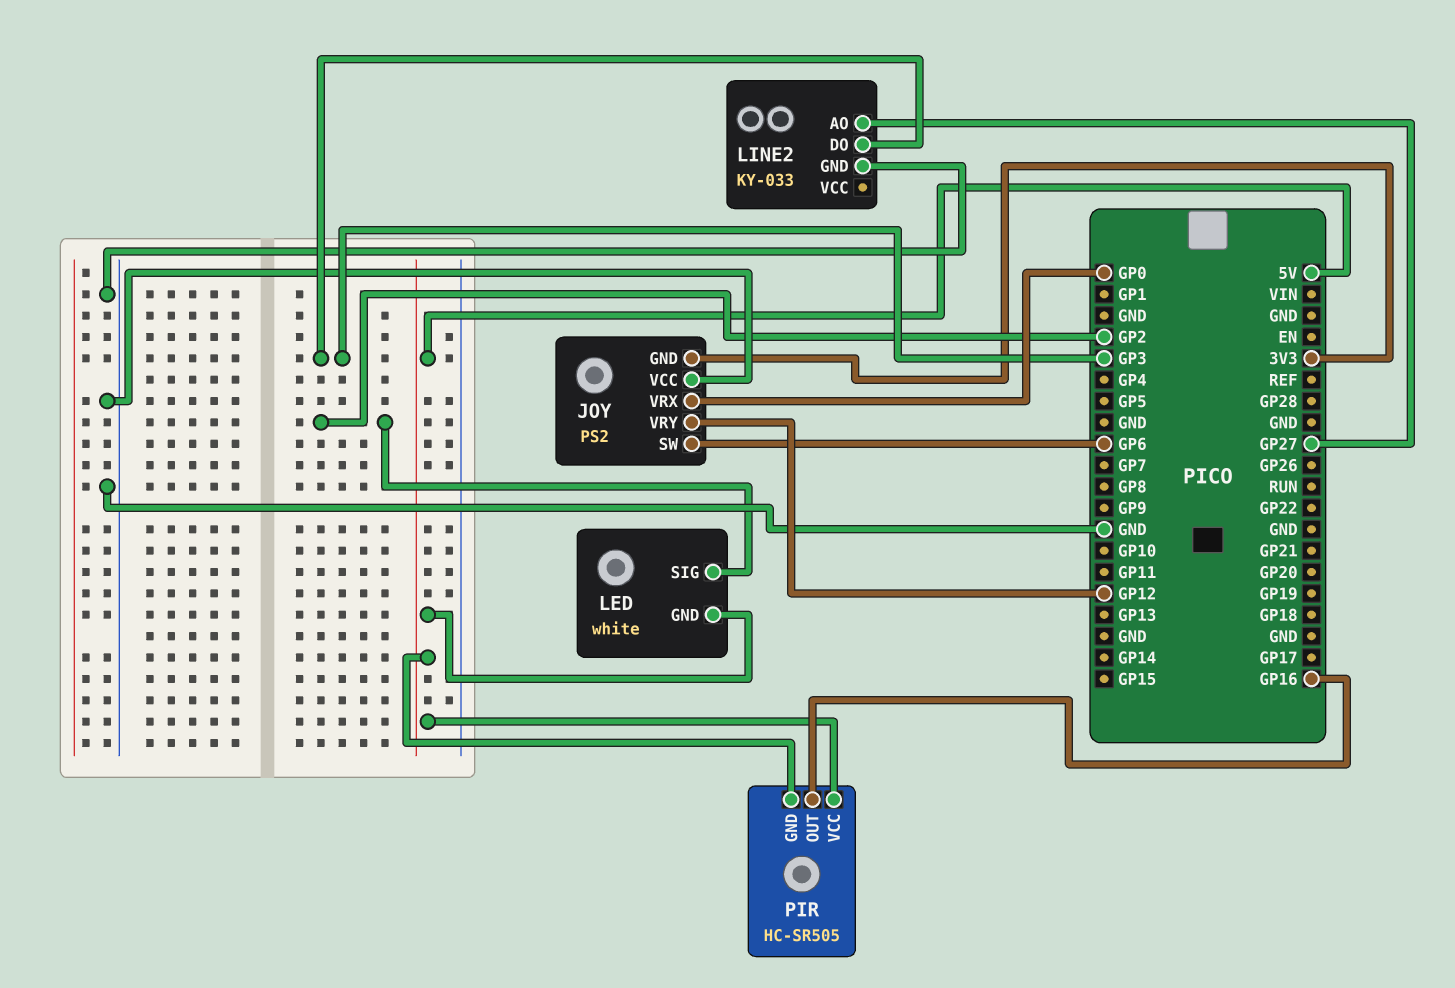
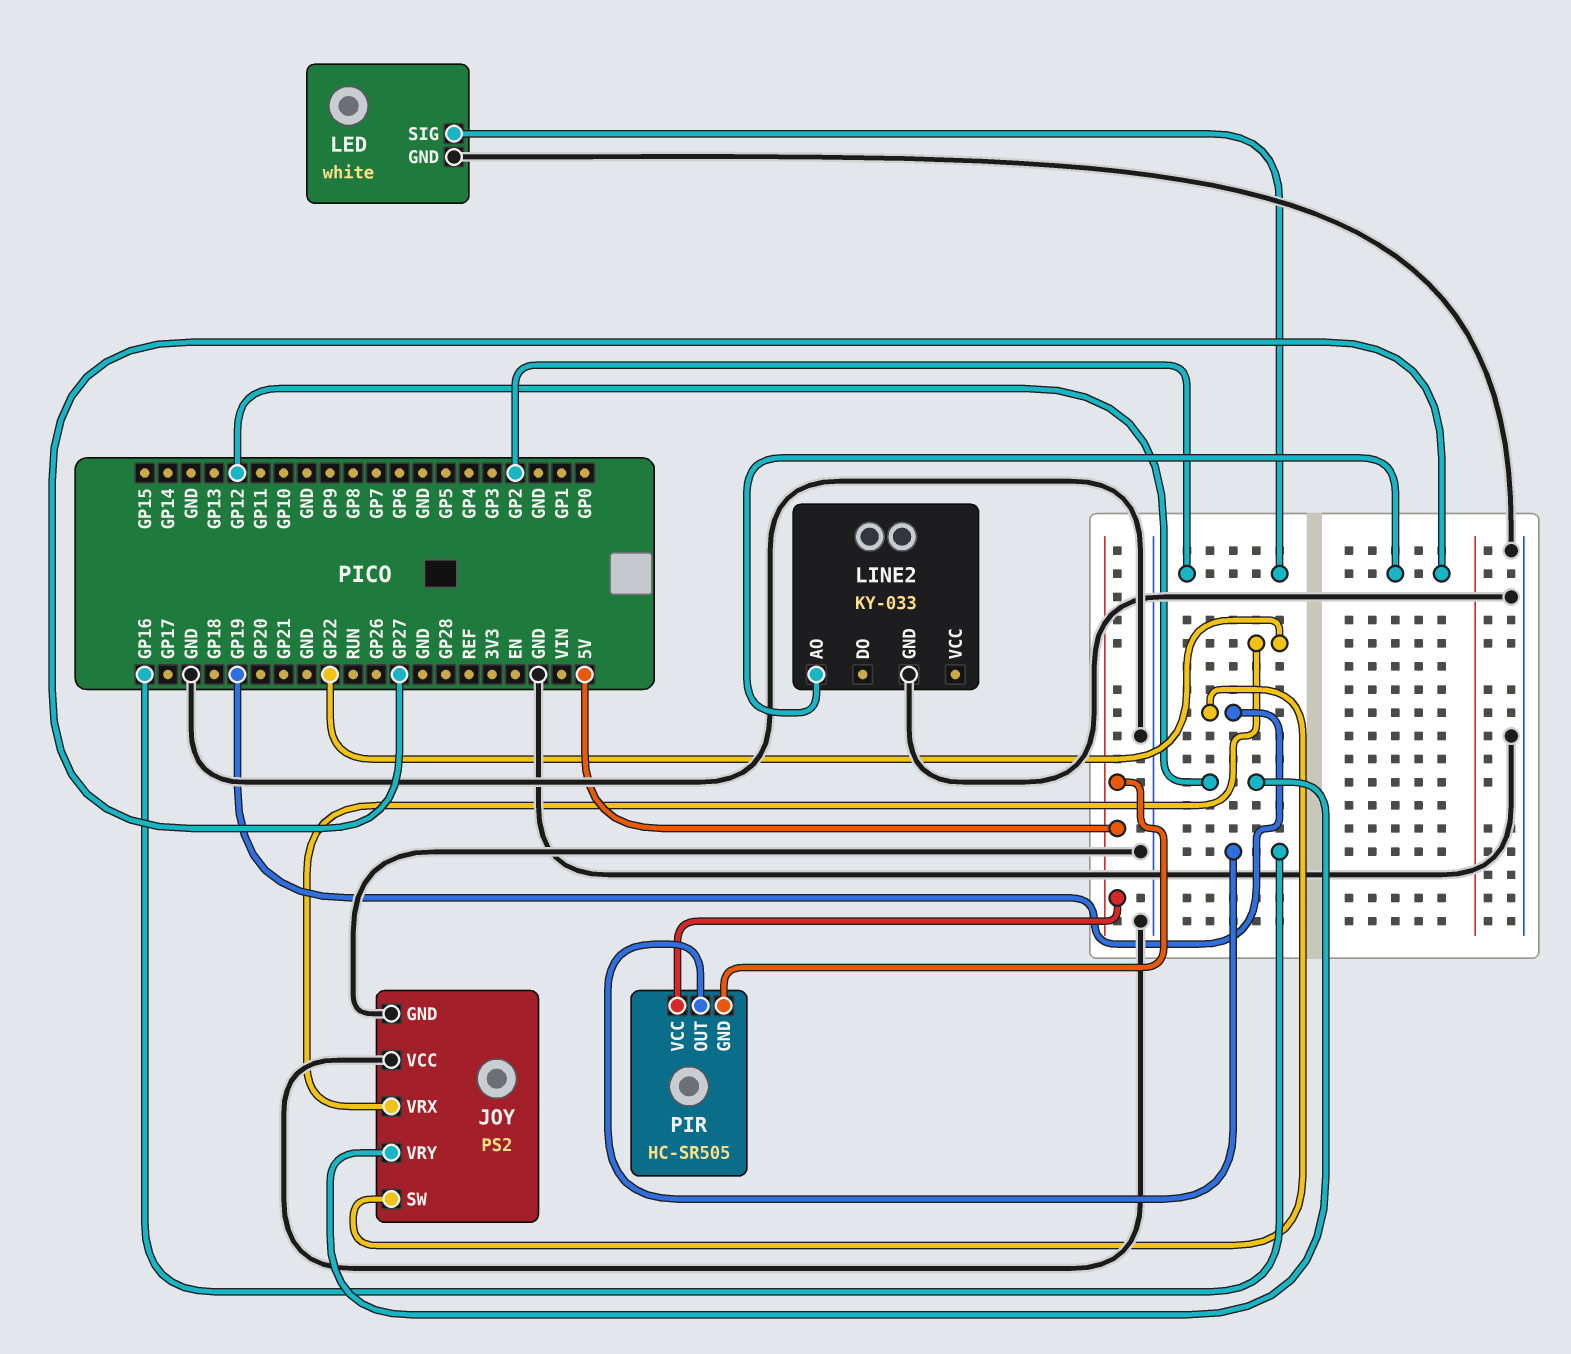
JOY pin GND: 3V3 -> GND
JOY pin SW: GP6 -> GP19
JOY pin VRX: GP0 -> GP22
LED pin GND: 5V -> GND
LINE2 pin DO: GP3 -> none

